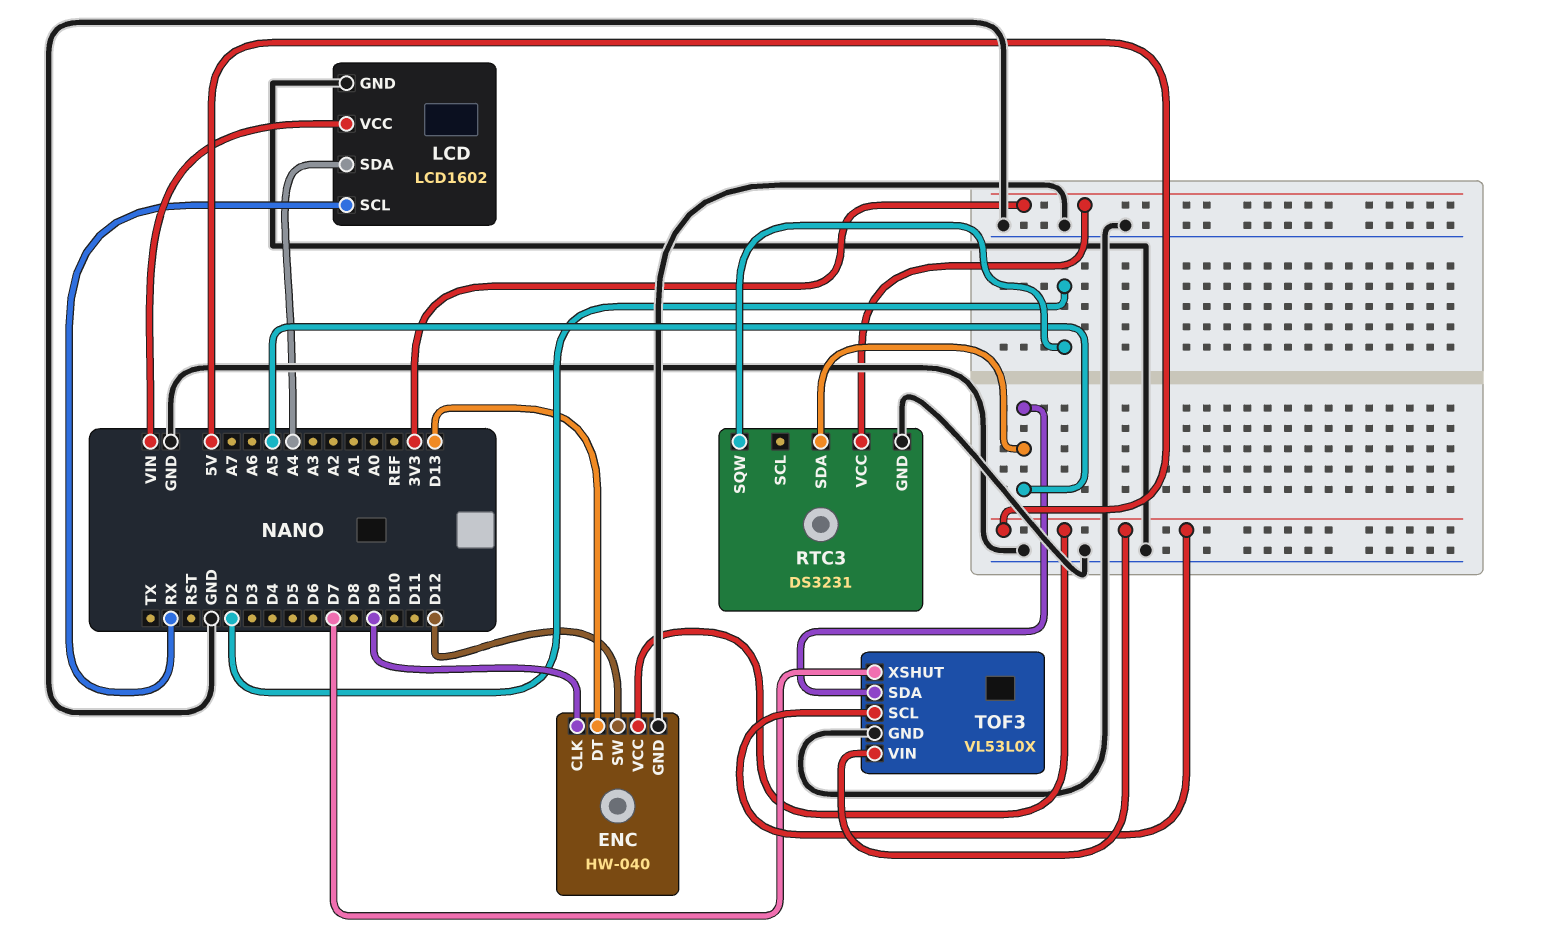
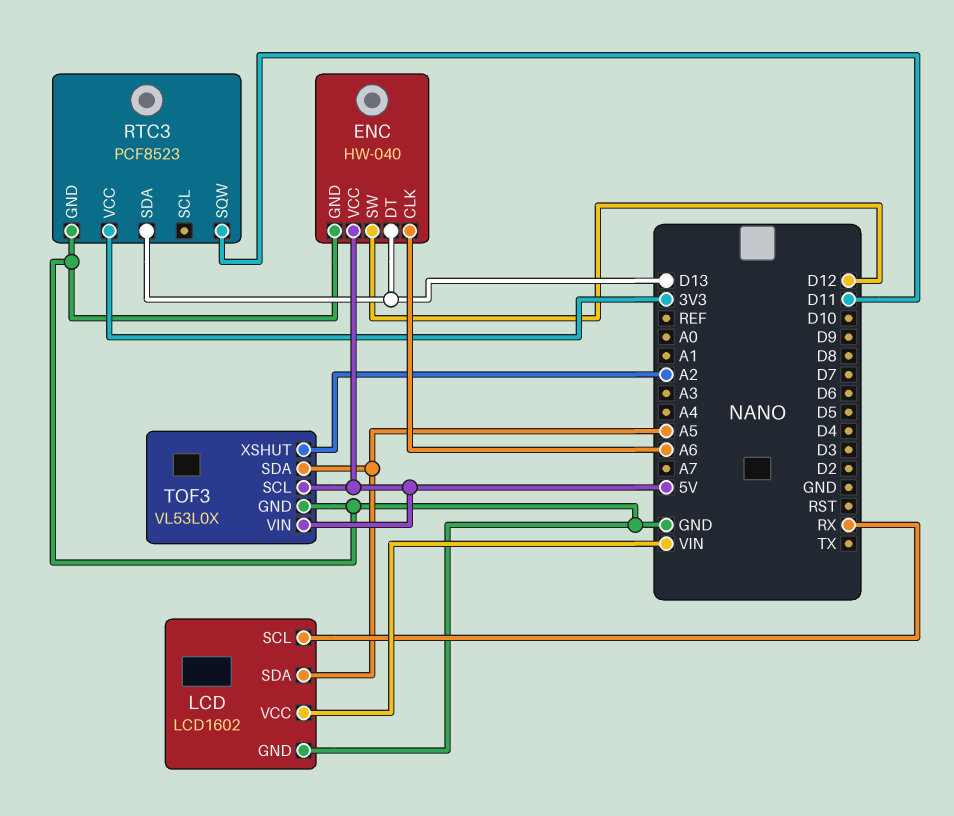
ENC pin CLK: D9 -> A6
LCD pin SDA: A4 -> A5
RTC3: DS3231 -> PCF8523
RTC3 pin SDA: A5 -> D13
RTC3 pin SQW: D2 -> D11
TOF3 pin XSHUT: D7 -> A2

